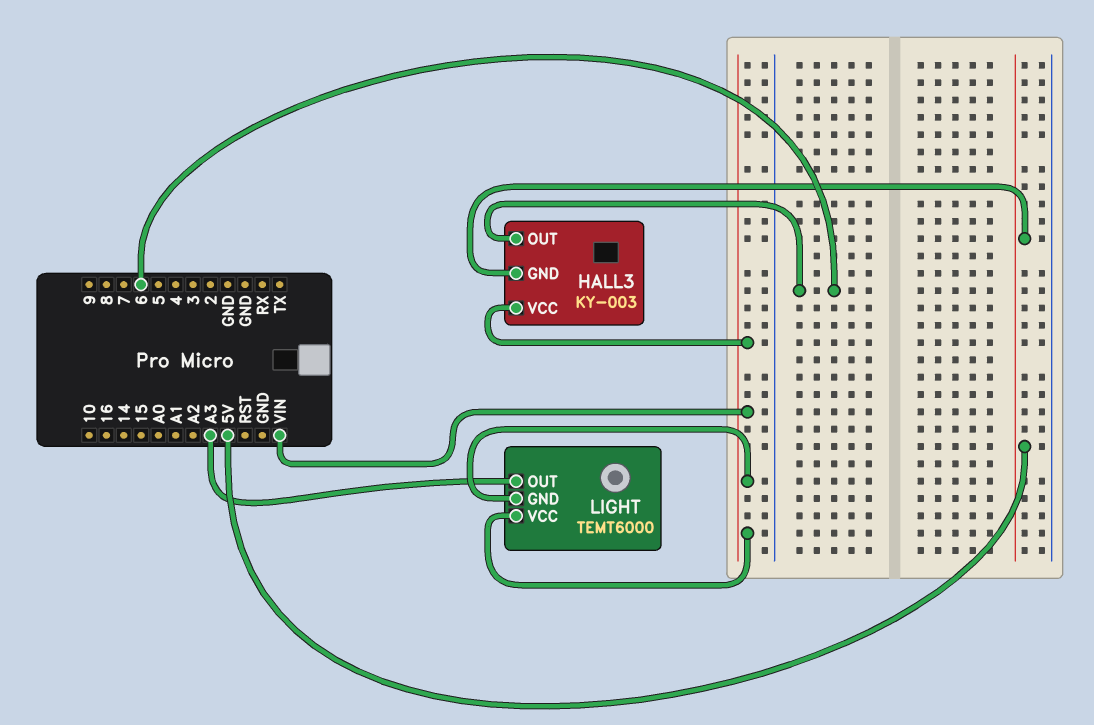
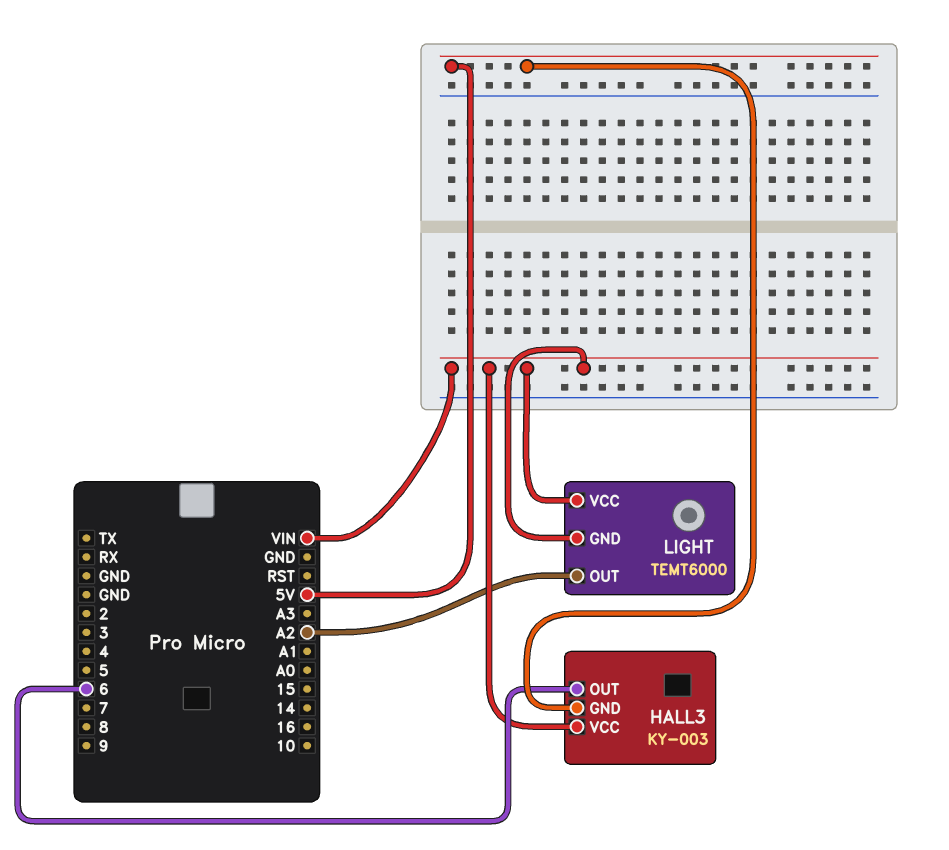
LIGHT pin OUT: A3 -> A2

